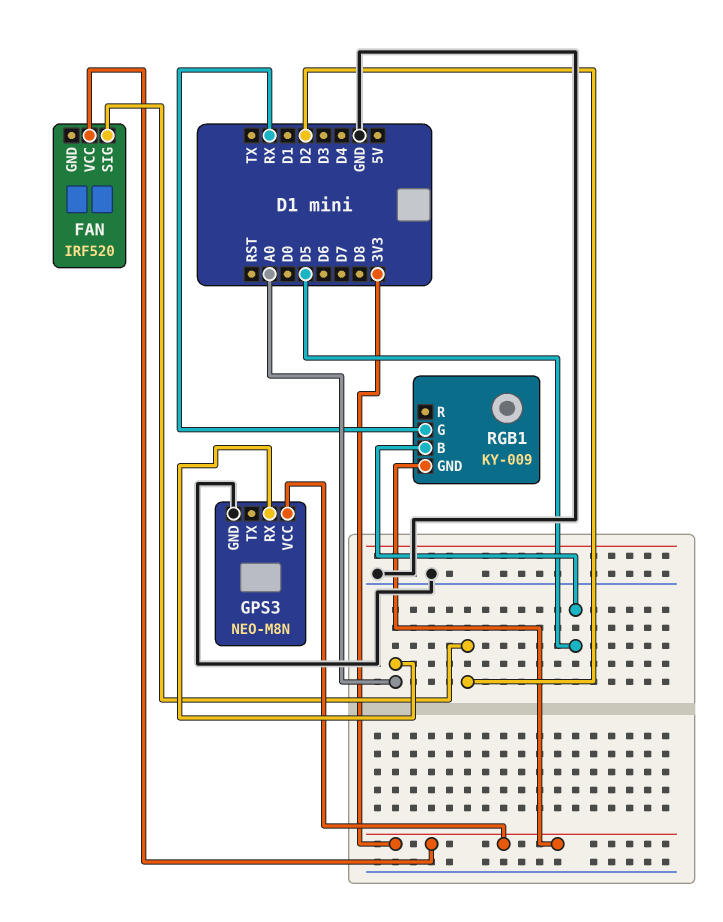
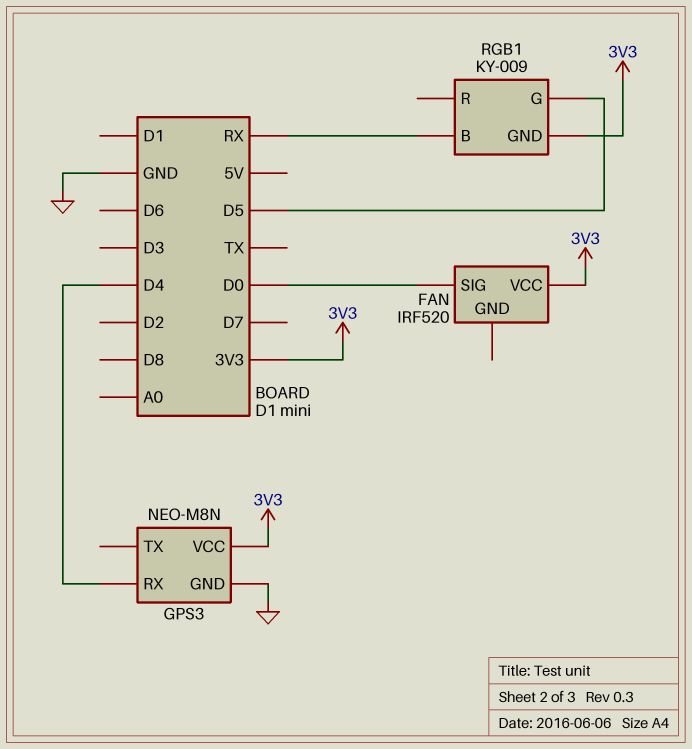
FAN pin SIG: D2 -> D0
GPS3 pin RX: A0 -> D4
RGB1 pin B: D5 -> RX
RGB1 pin G: RX -> D5

